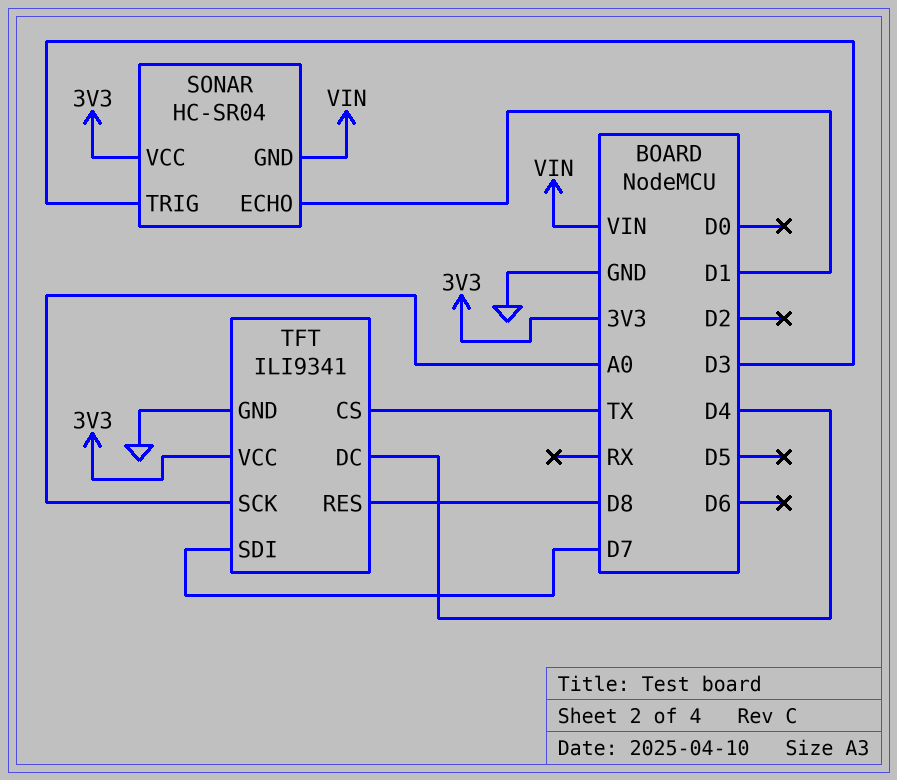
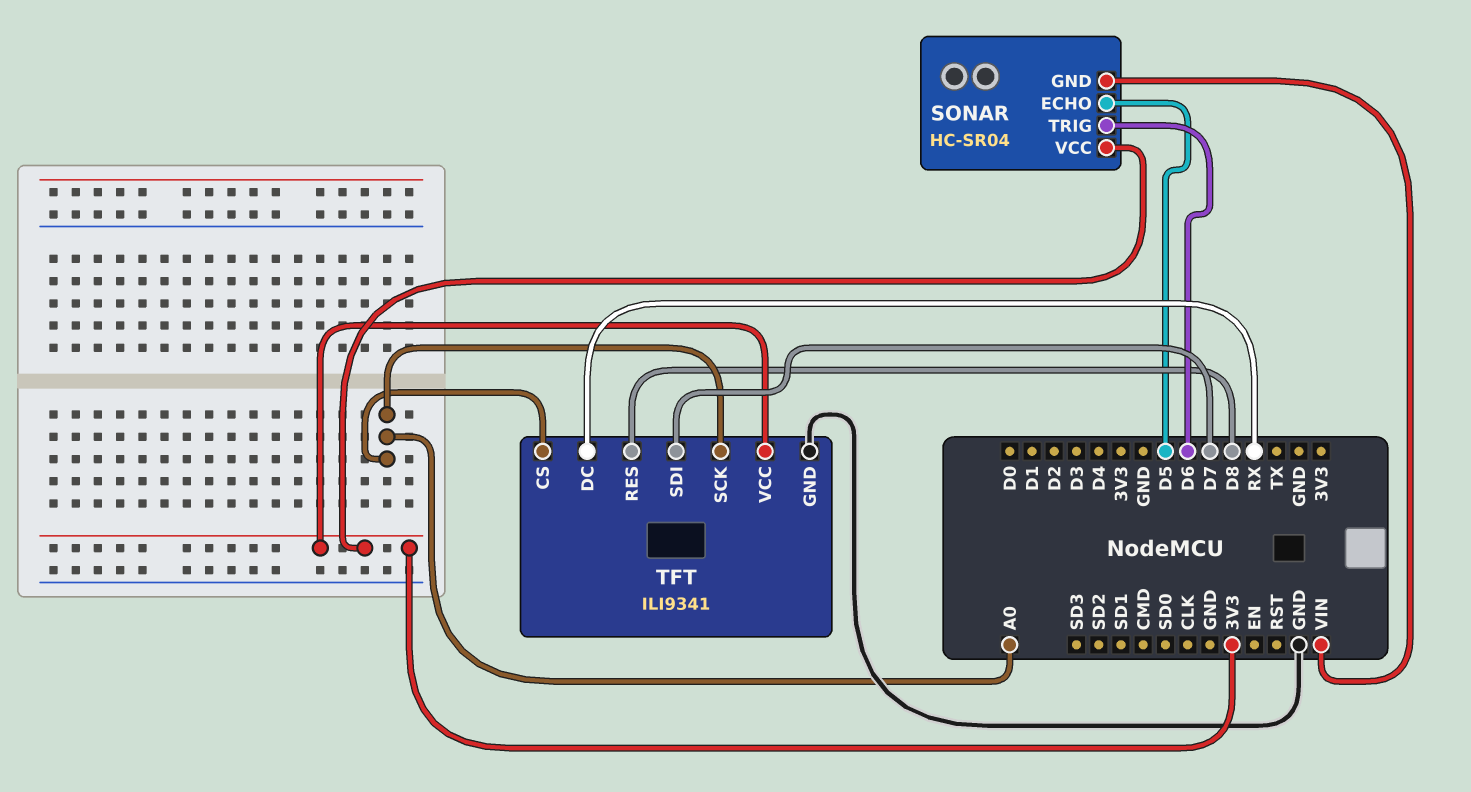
SONAR pin ECHO: D1 -> D5
SONAR pin TRIG: D3 -> D6
TFT pin CS: TX -> A0
TFT pin DC: D4 -> RX

